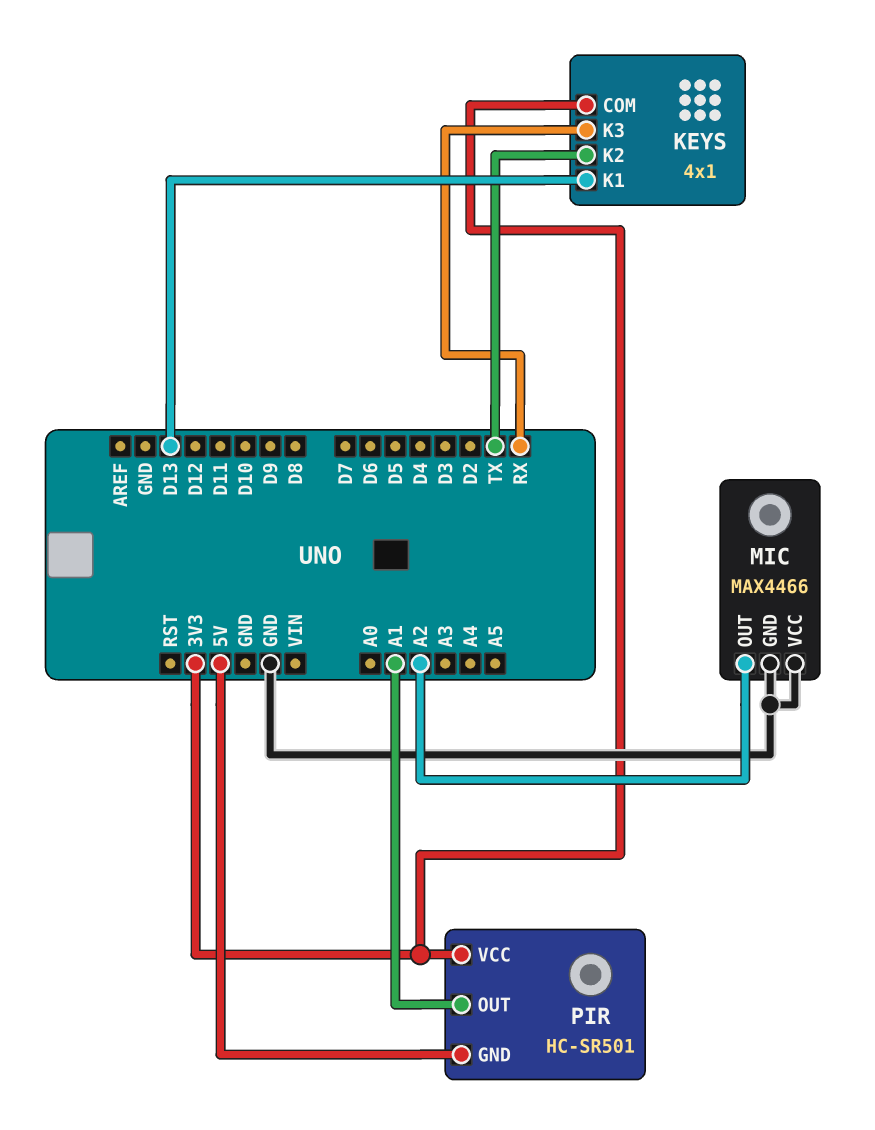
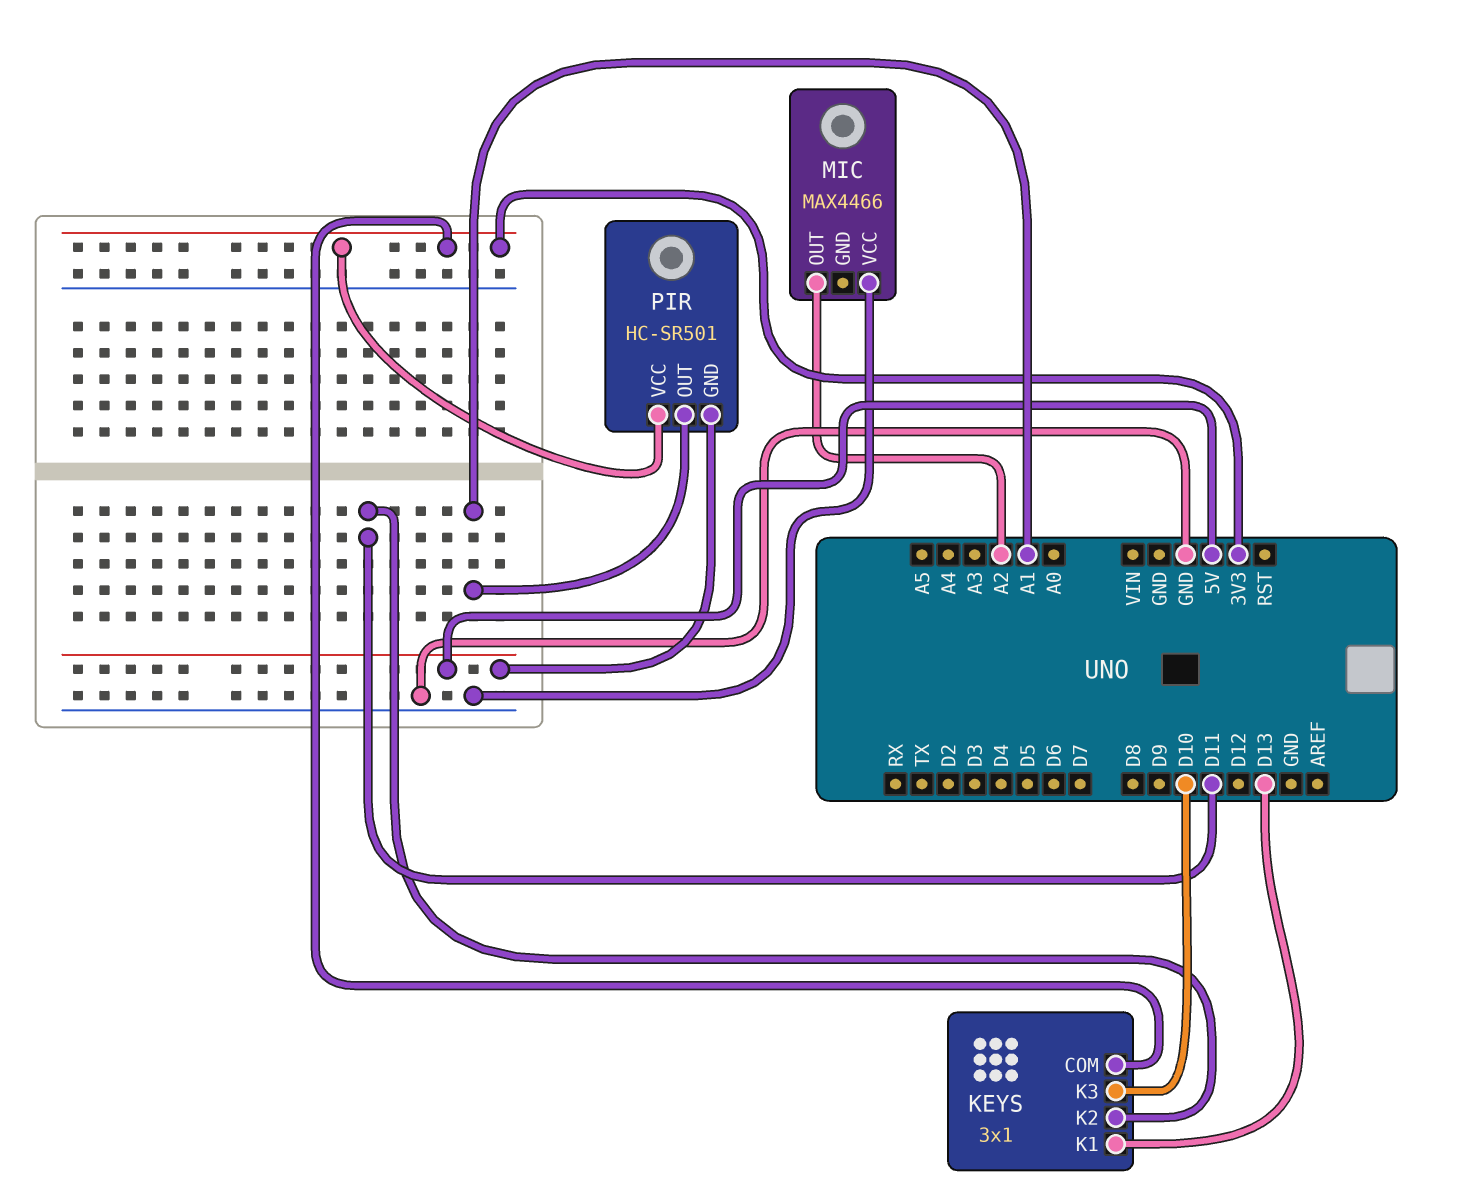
KEYS: 4x1 -> 3x1
KEYS pin K2: TX -> D11
KEYS pin K3: RX -> D10
MIC pin GND: GND -> none

